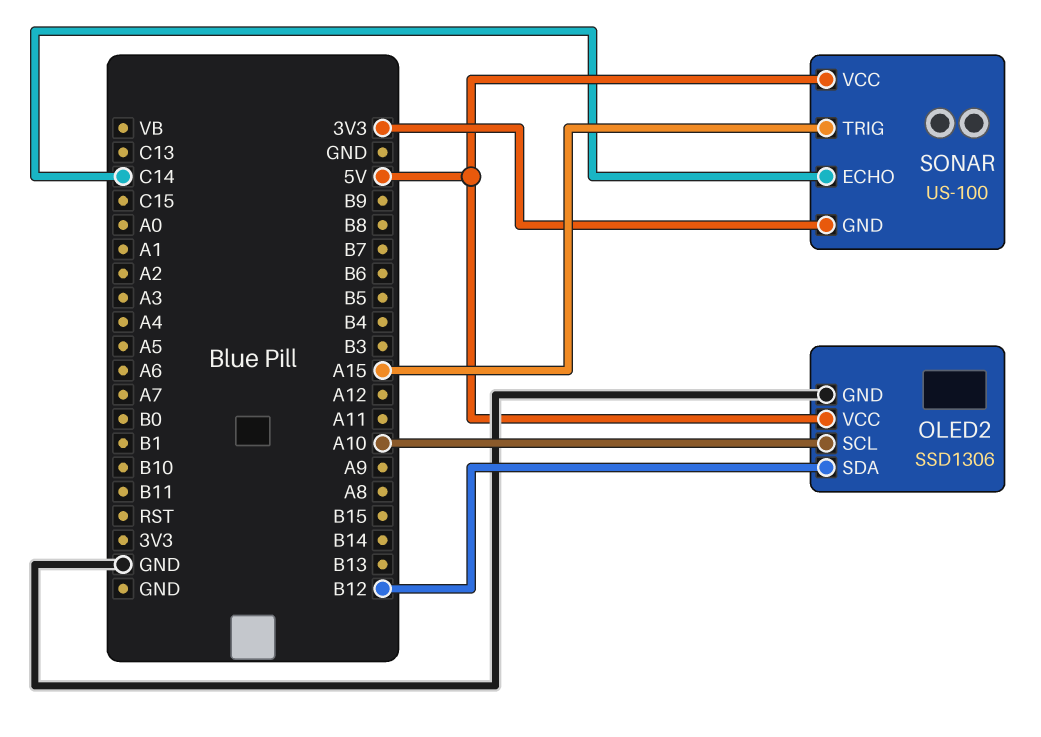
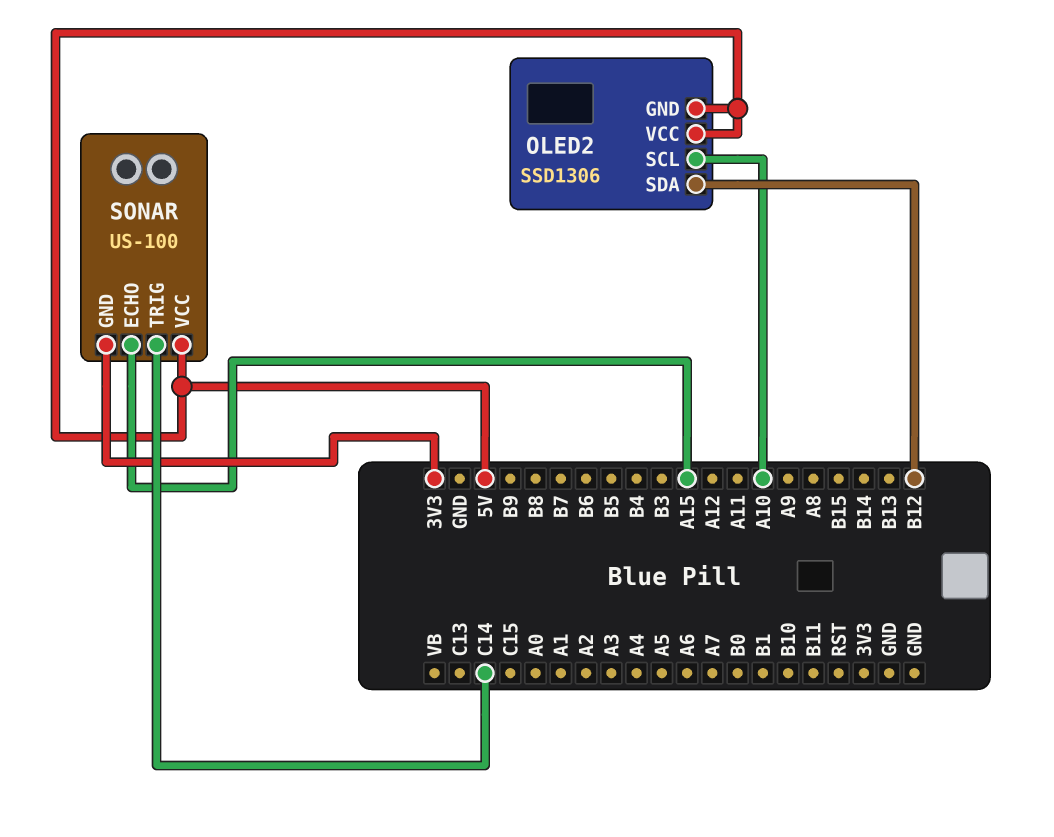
OLED2 pin GND: GND -> 5V
SONAR pin ECHO: C14 -> A15
SONAR pin TRIG: A15 -> C14

